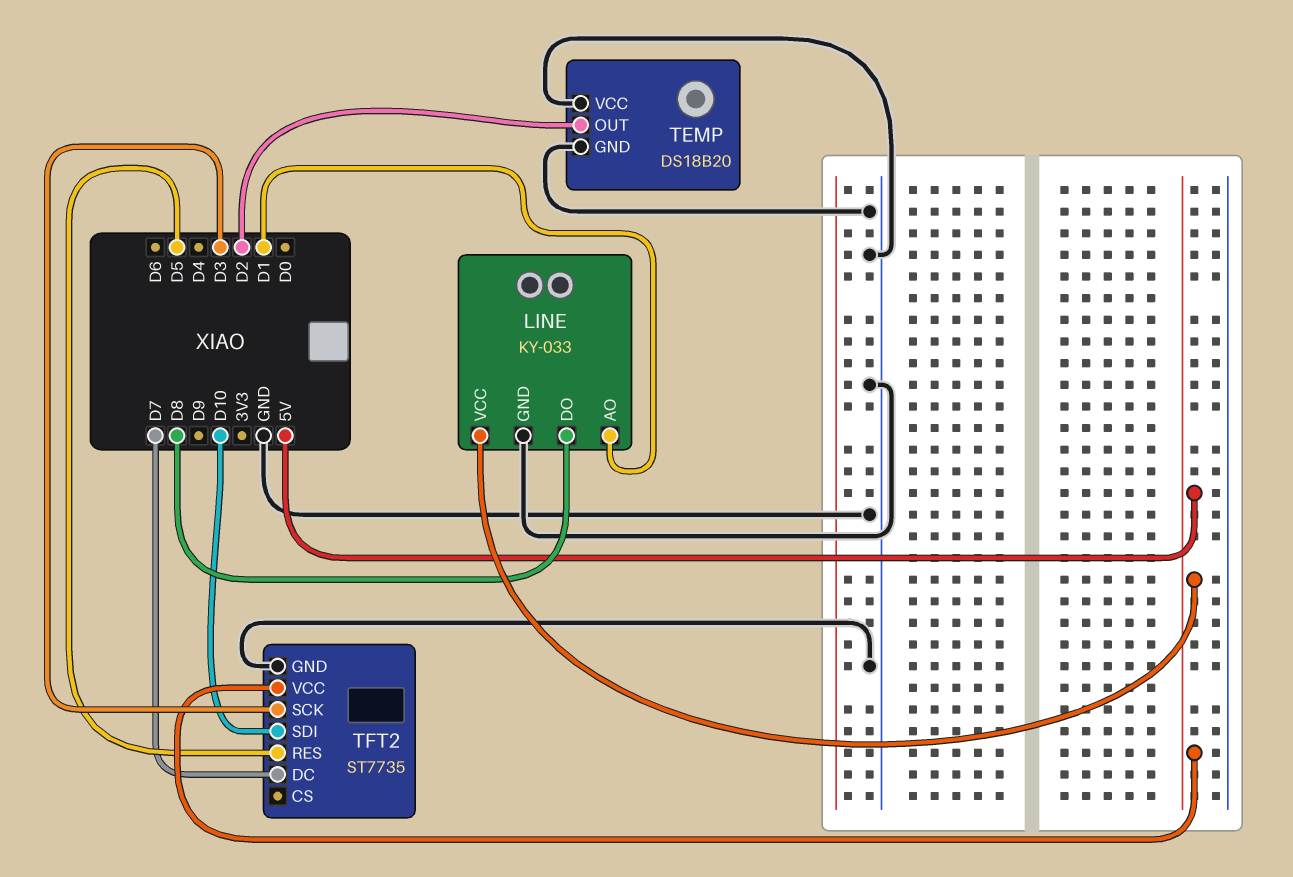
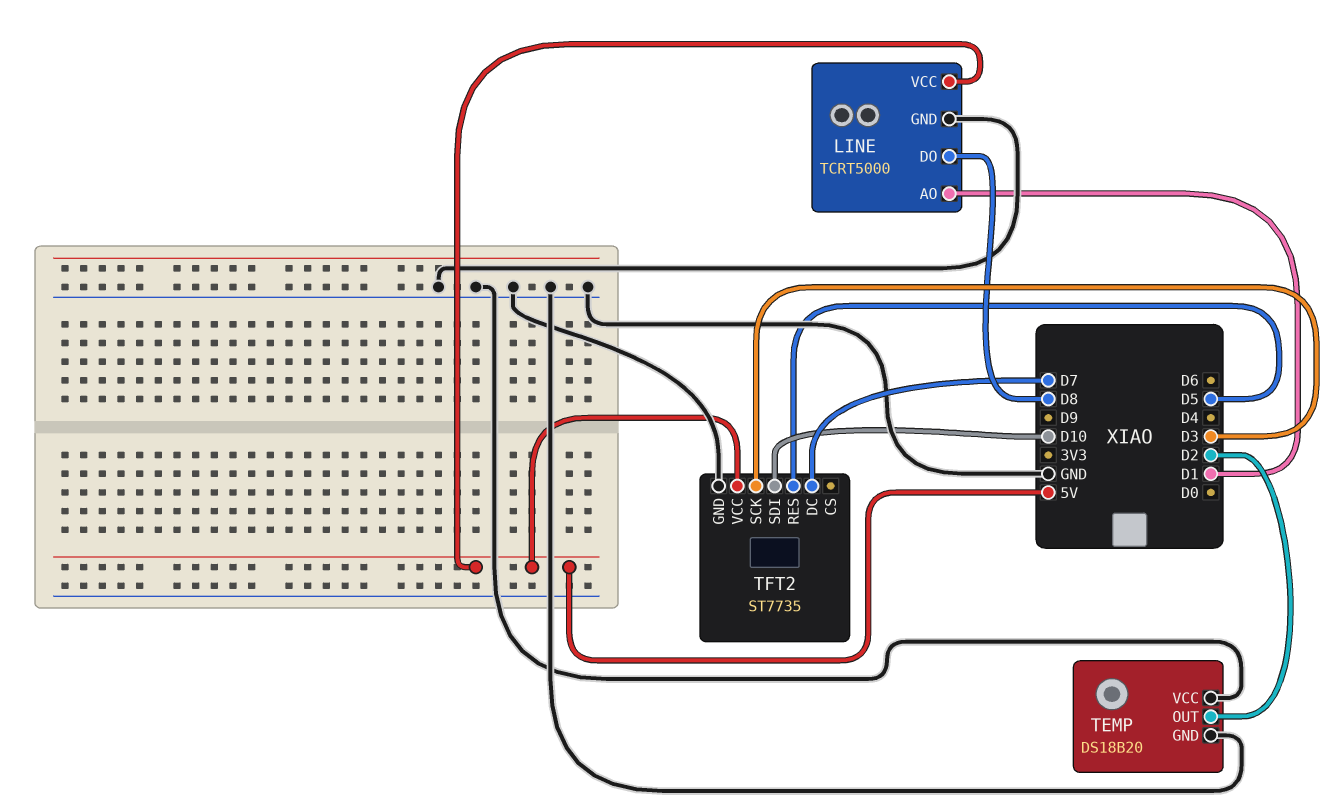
LINE: KY-033 -> TCRT5000

